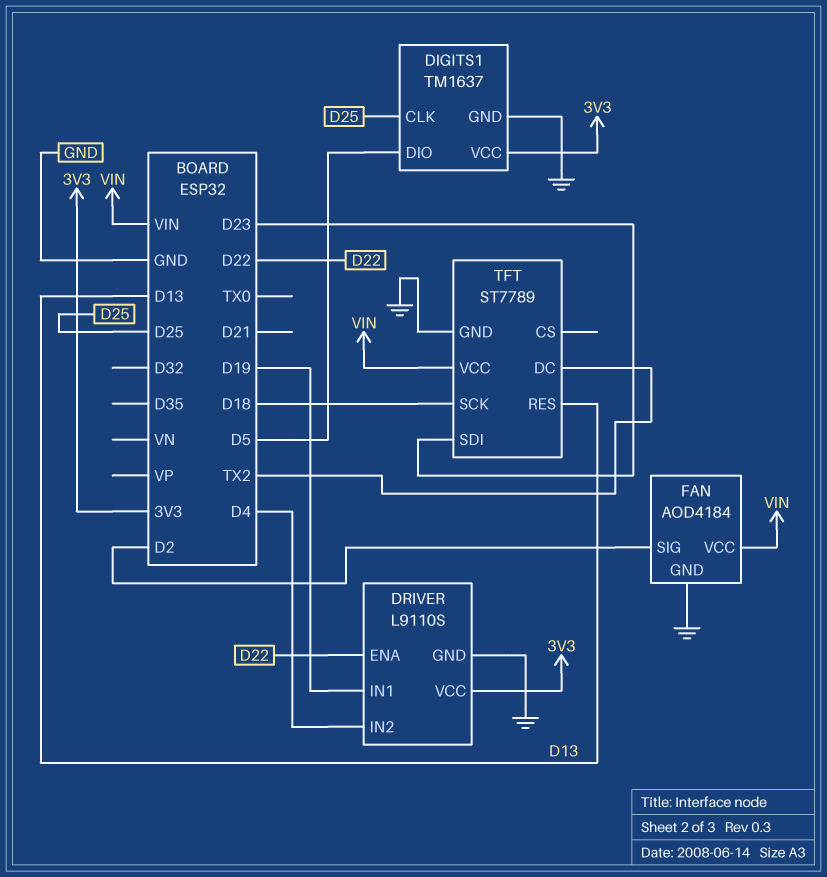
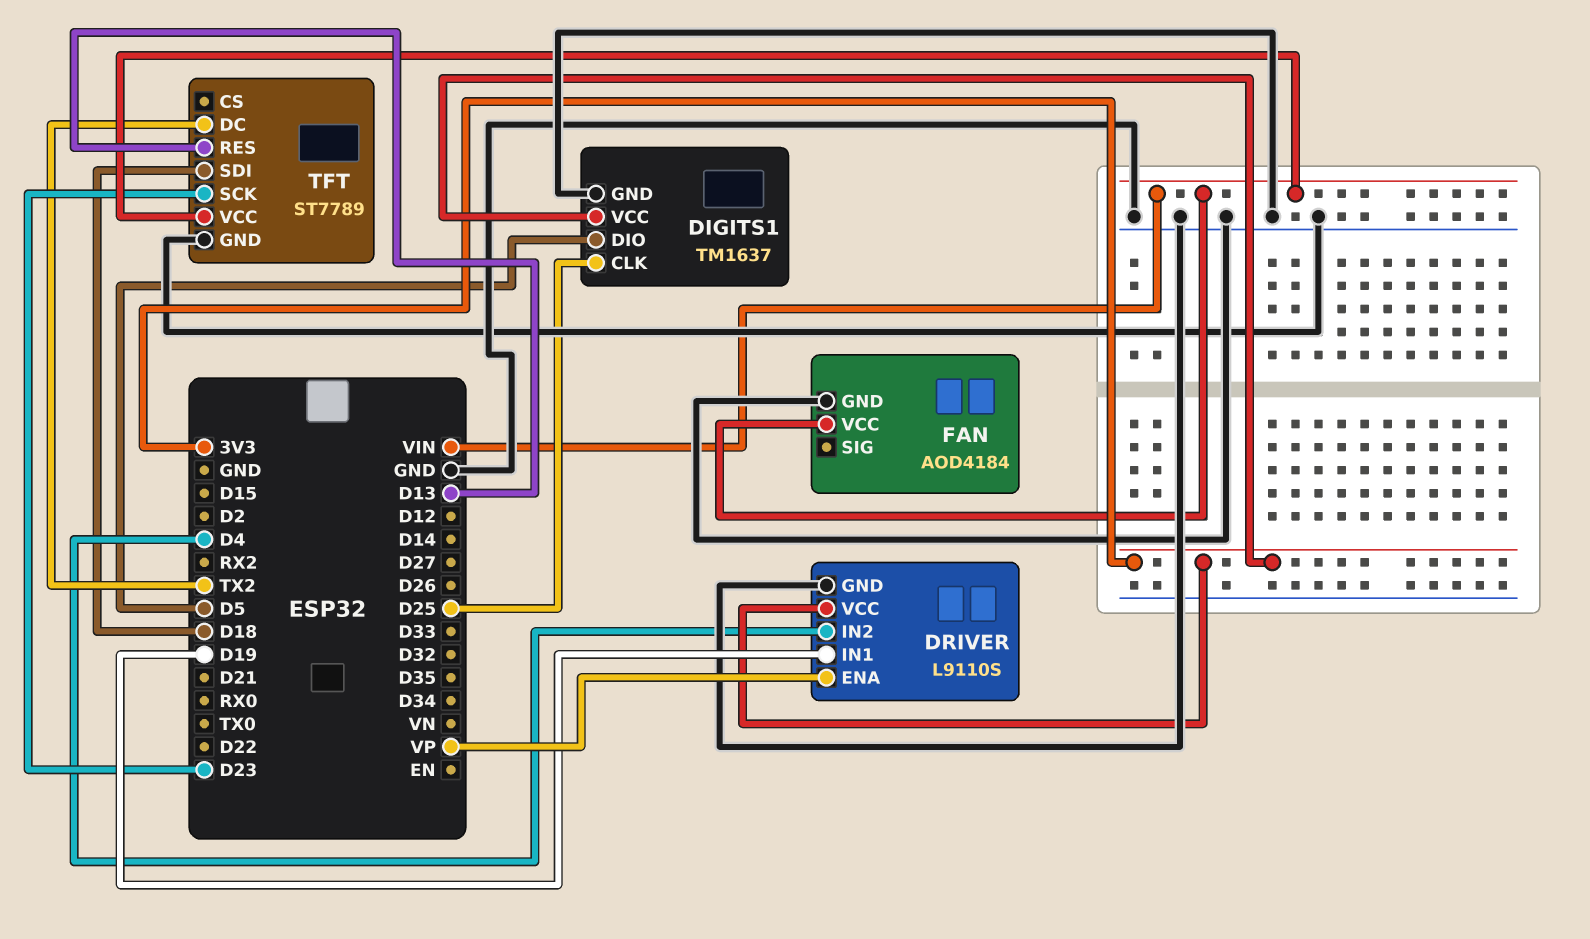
DRIVER pin ENA: D22 -> VP
FAN pin SIG: D2 -> none
TFT pin SCK: D18 -> D23
TFT pin SDI: D23 -> D18

